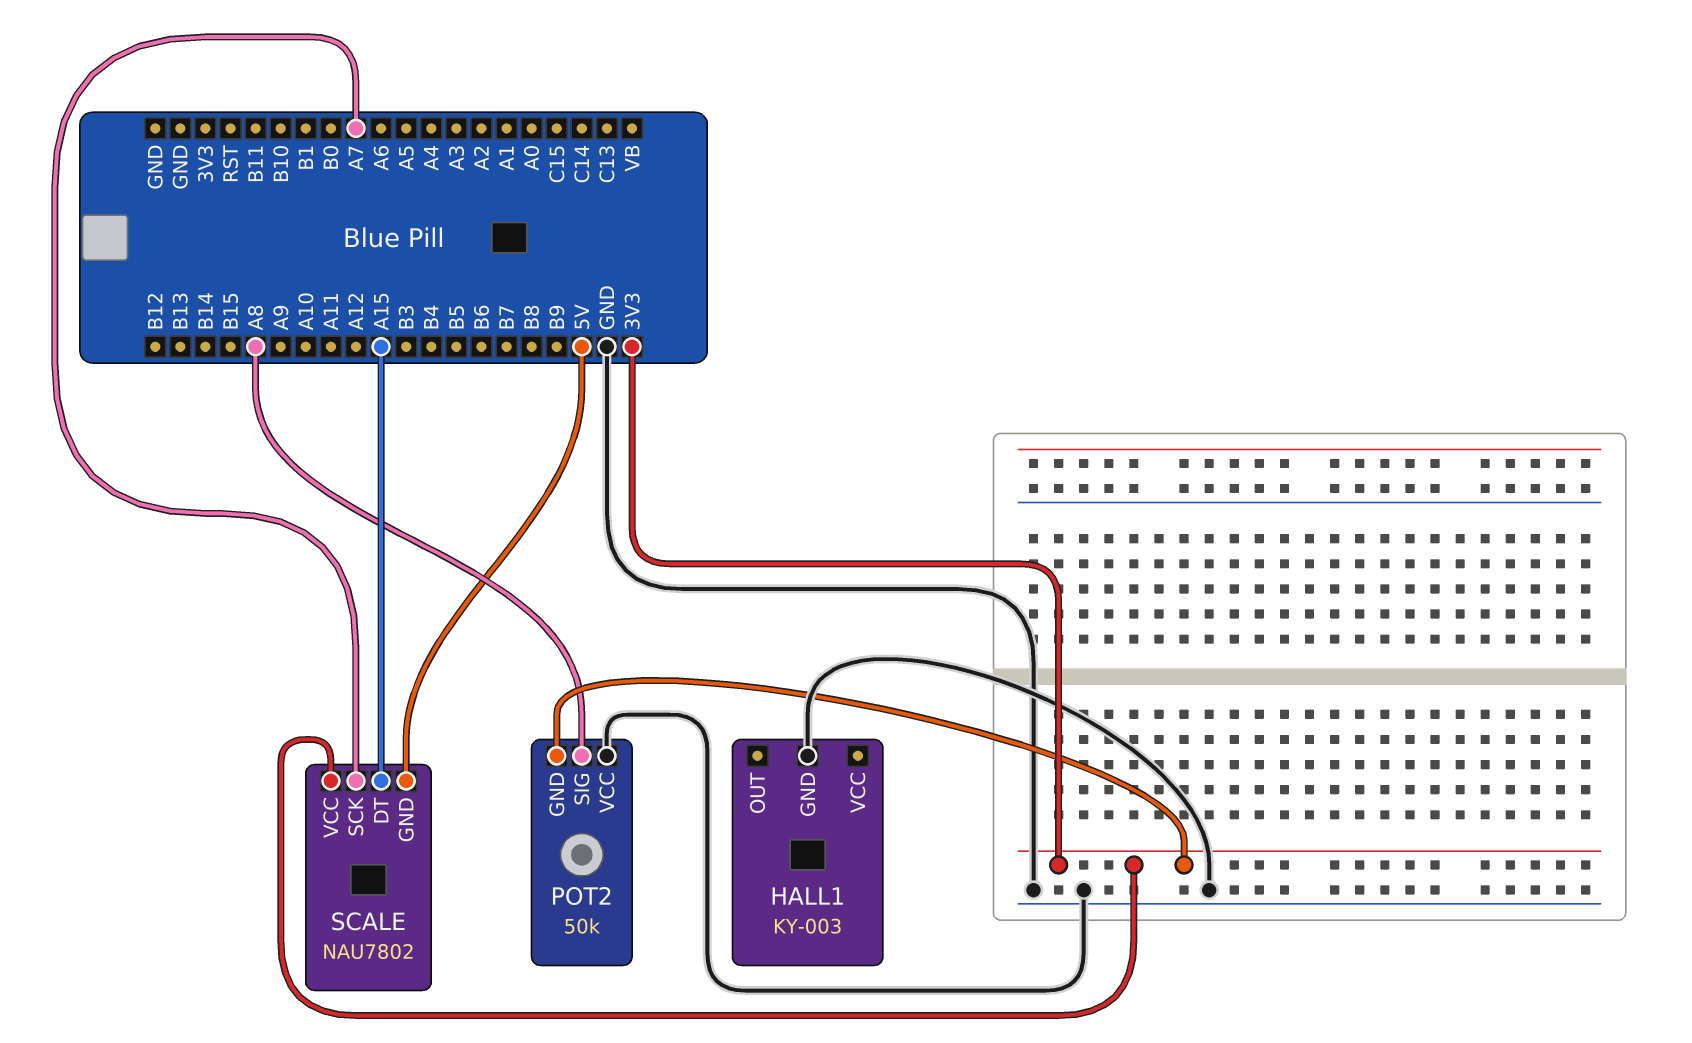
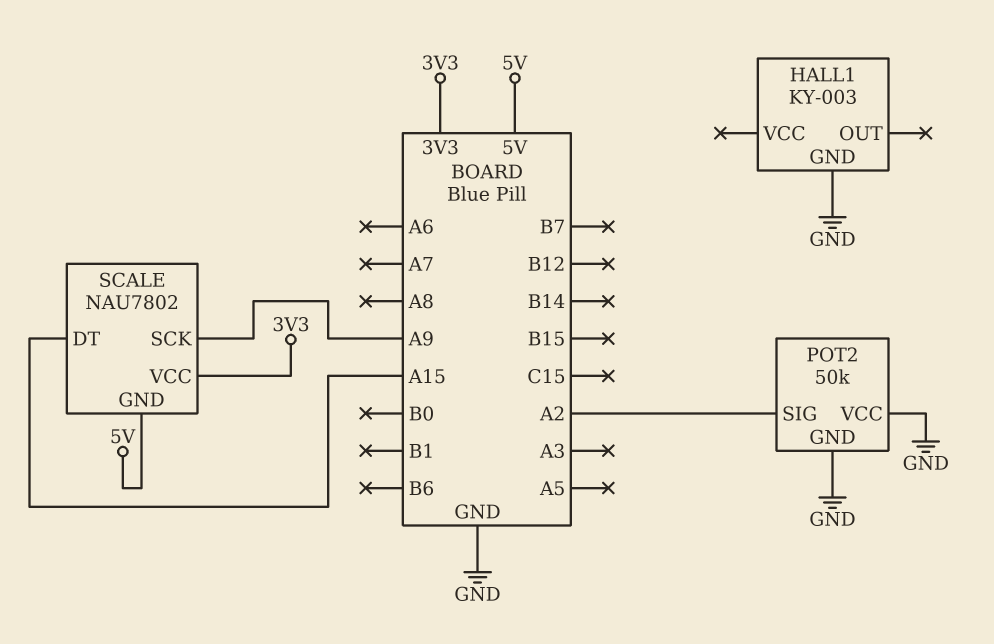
POT2 pin GND: 3V3 -> GND
POT2 pin SIG: A8 -> A2
SCALE pin SCK: A7 -> A9

